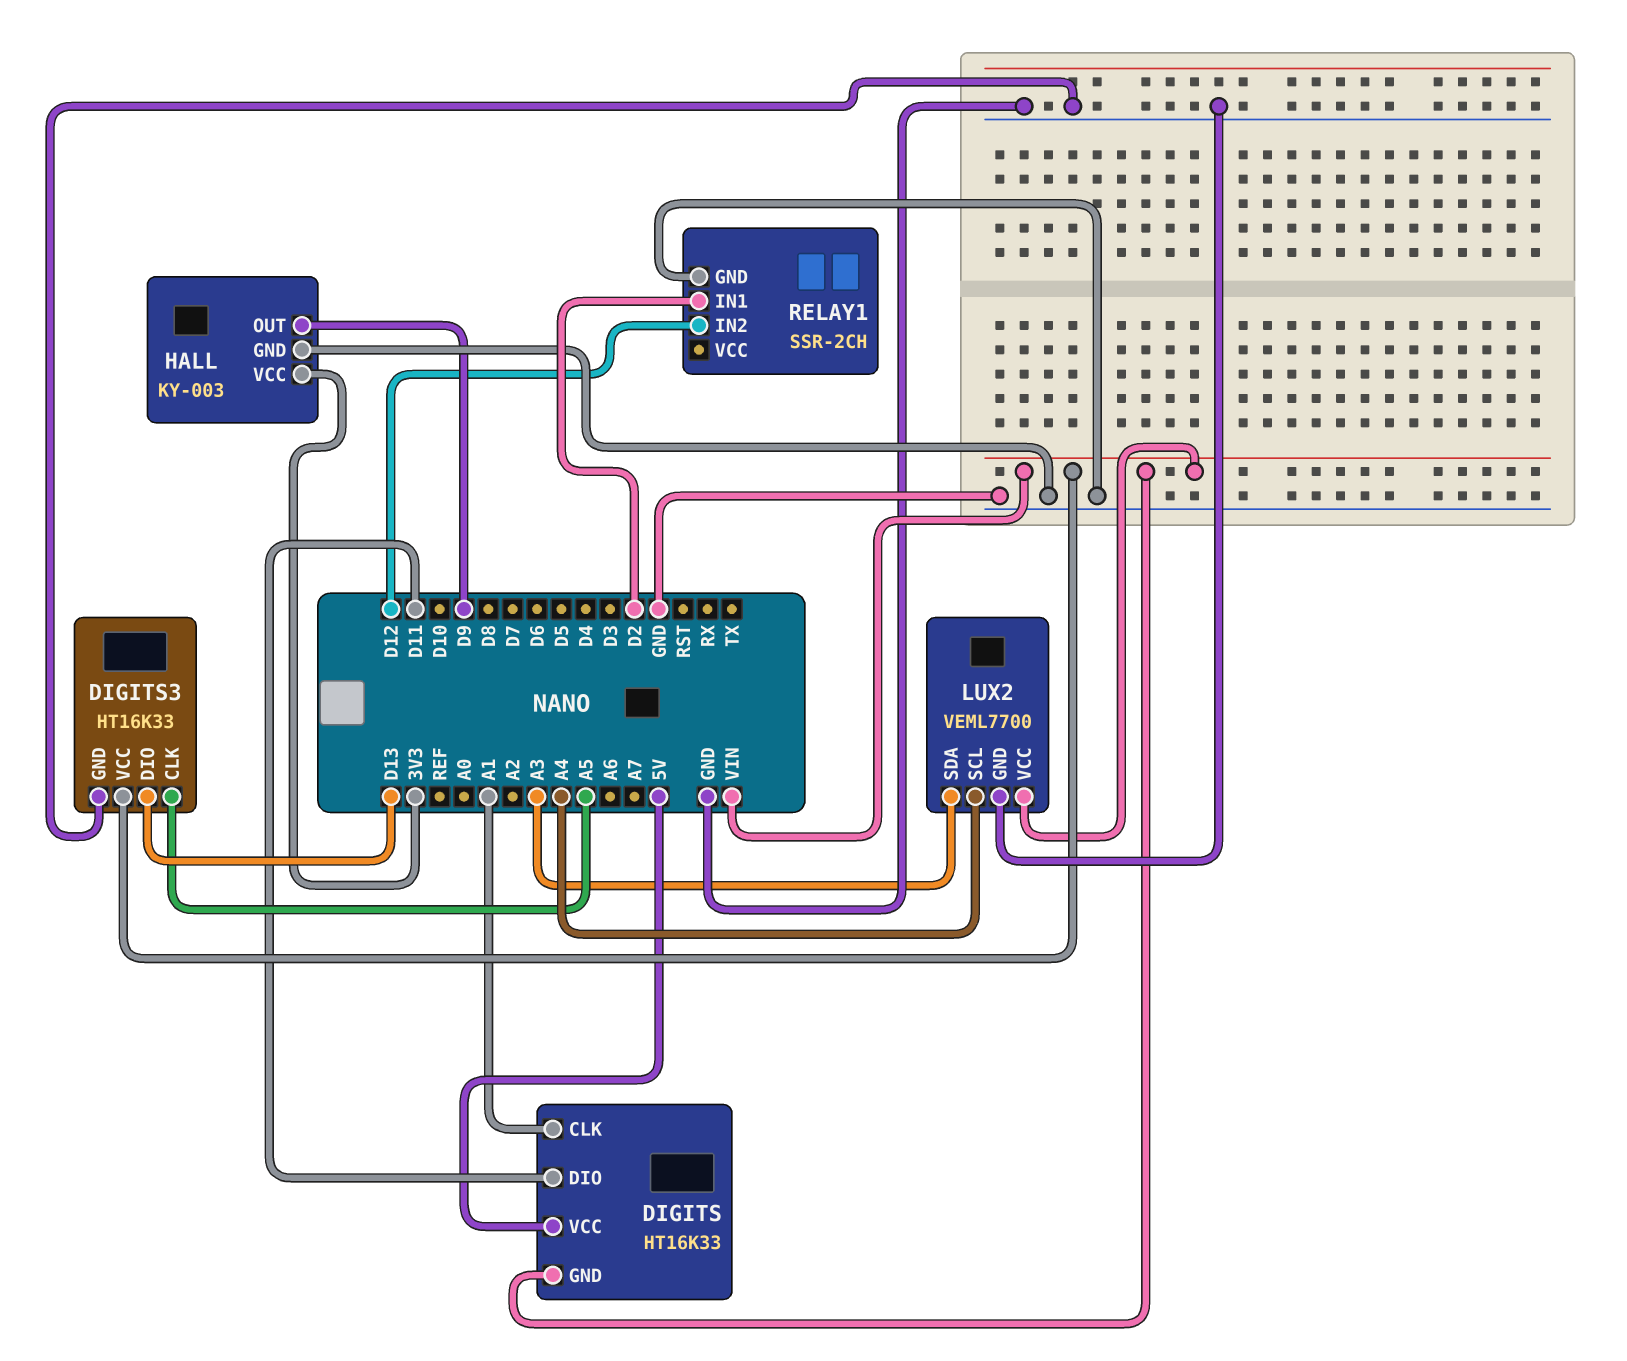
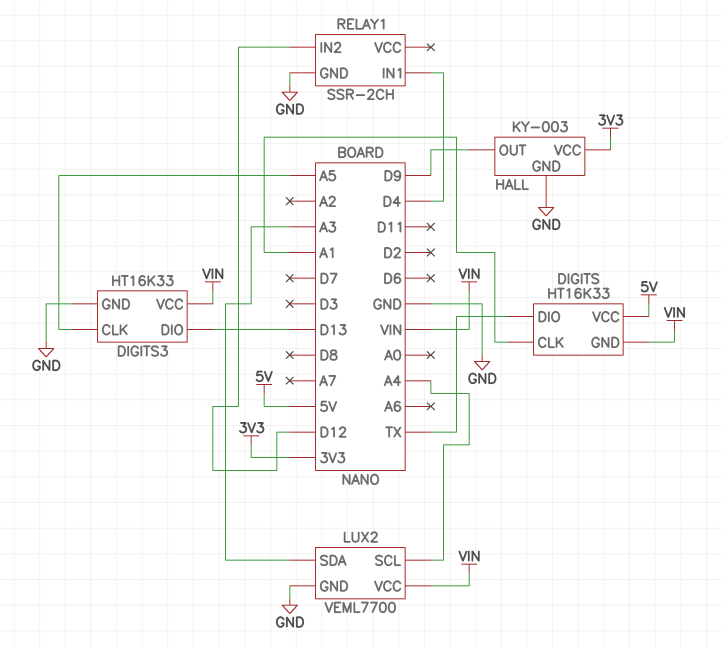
DIGITS pin DIO: D11 -> TX
RELAY1 pin IN1: D2 -> D4

